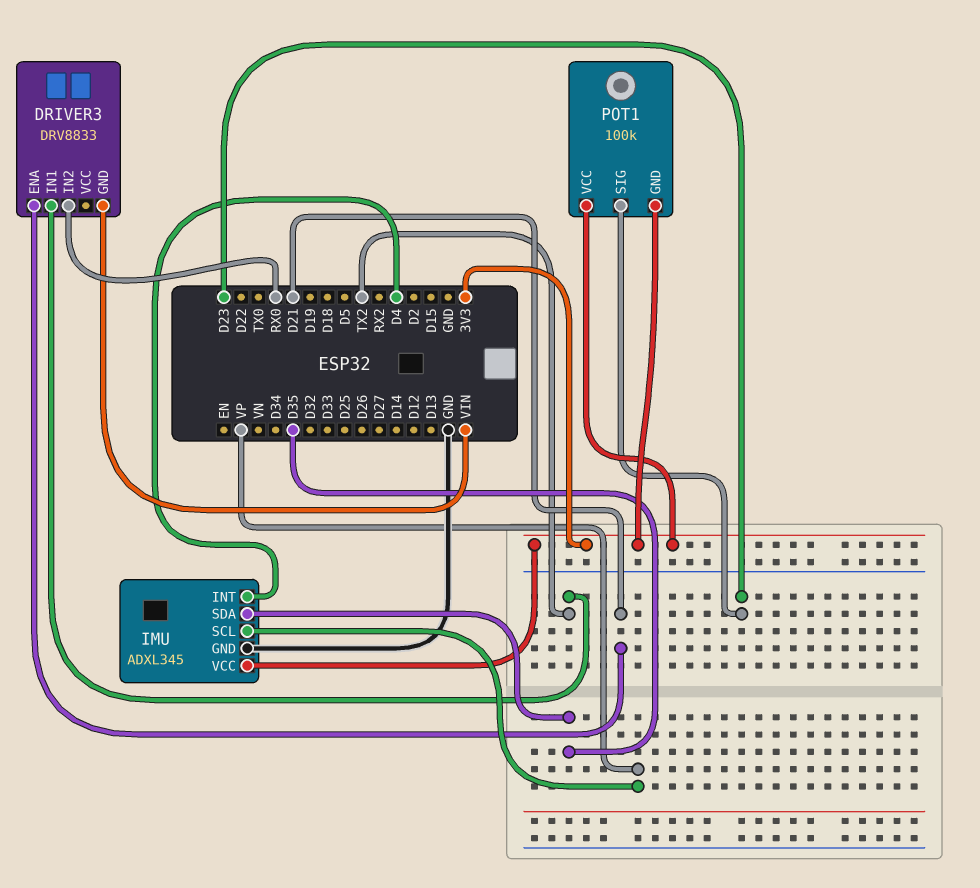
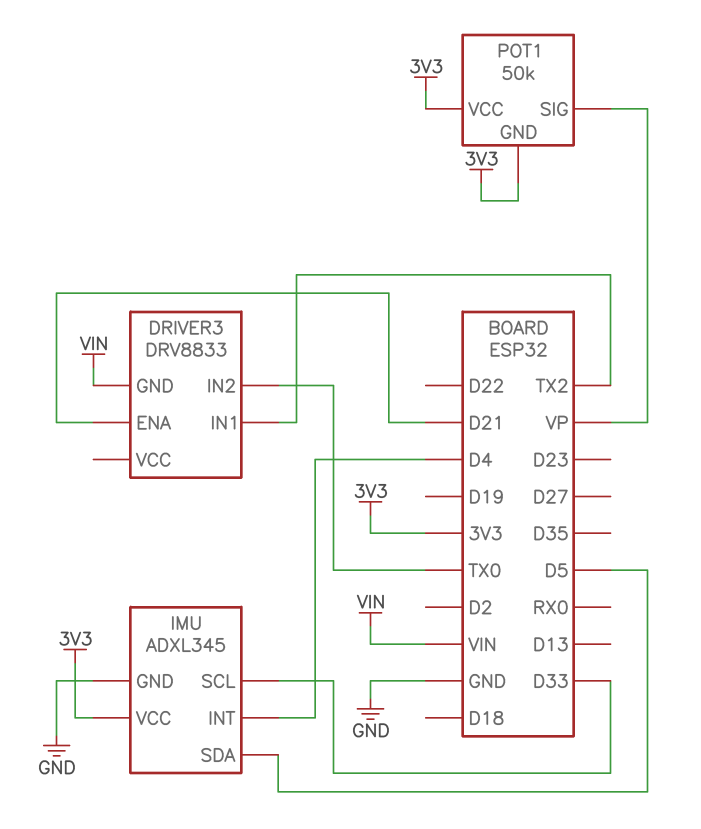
DRIVER3 pin IN2: RX0 -> TX0
IMU pin SCL: VP -> D33
IMU pin SDA: D35 -> D5
POT1: 100k -> 50k
POT1 pin SIG: D23 -> VP

